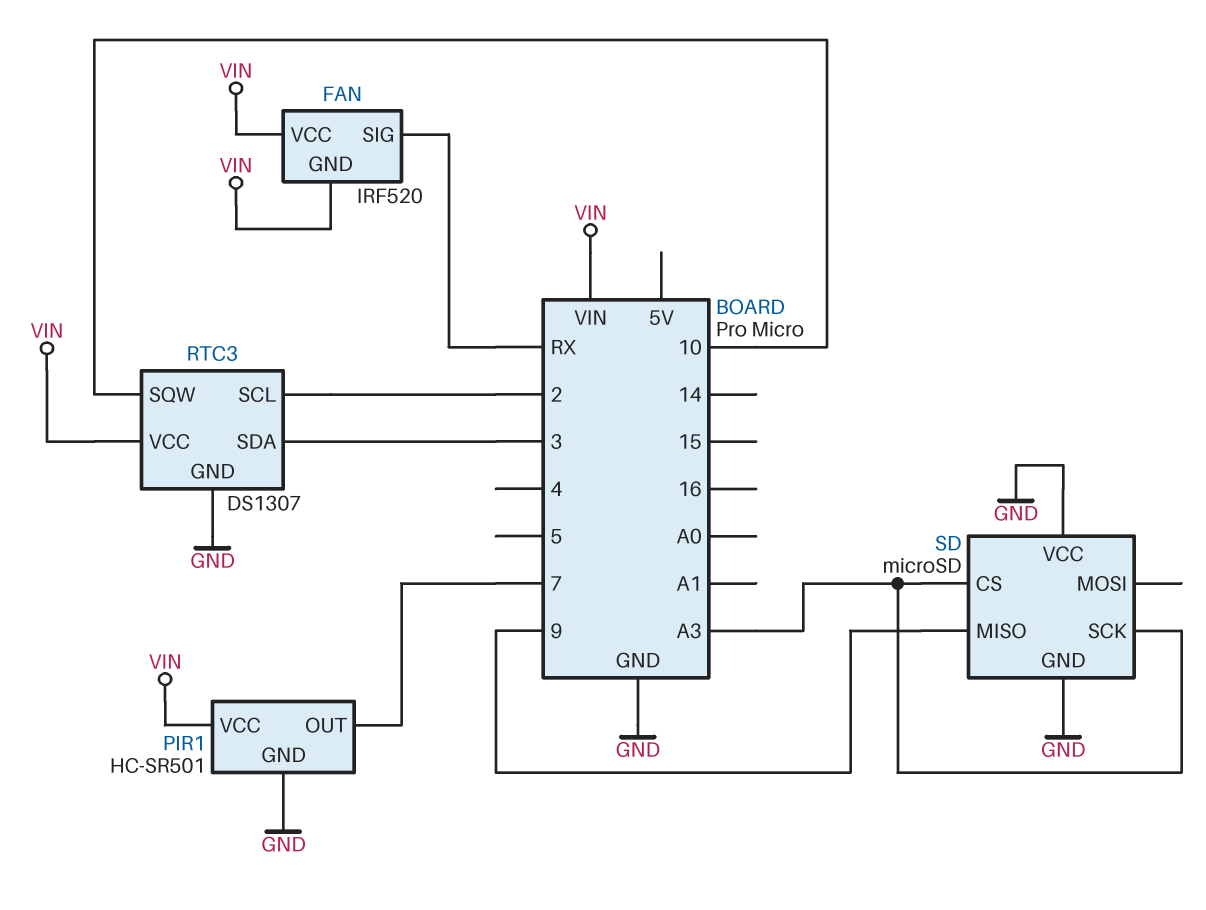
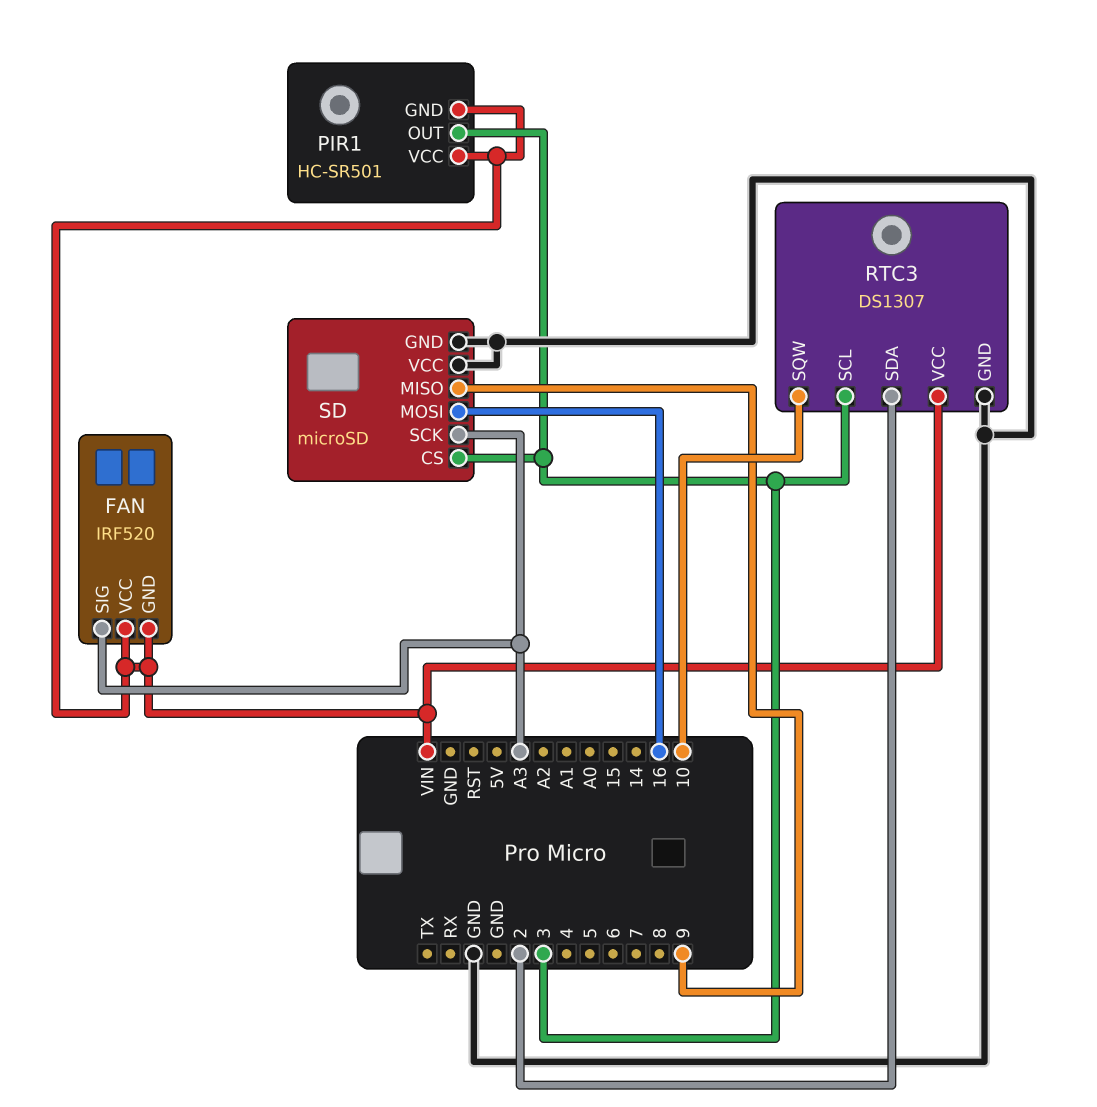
FAN pin SIG: RX -> A3
PIR1 pin GND: GND -> VIN
PIR1 pin OUT: 7 -> 3
RTC3 pin SCL: 2 -> 3
RTC3 pin SDA: 3 -> 2
SD pin CS: A3 -> 3
SD pin MOSI: none -> 16

